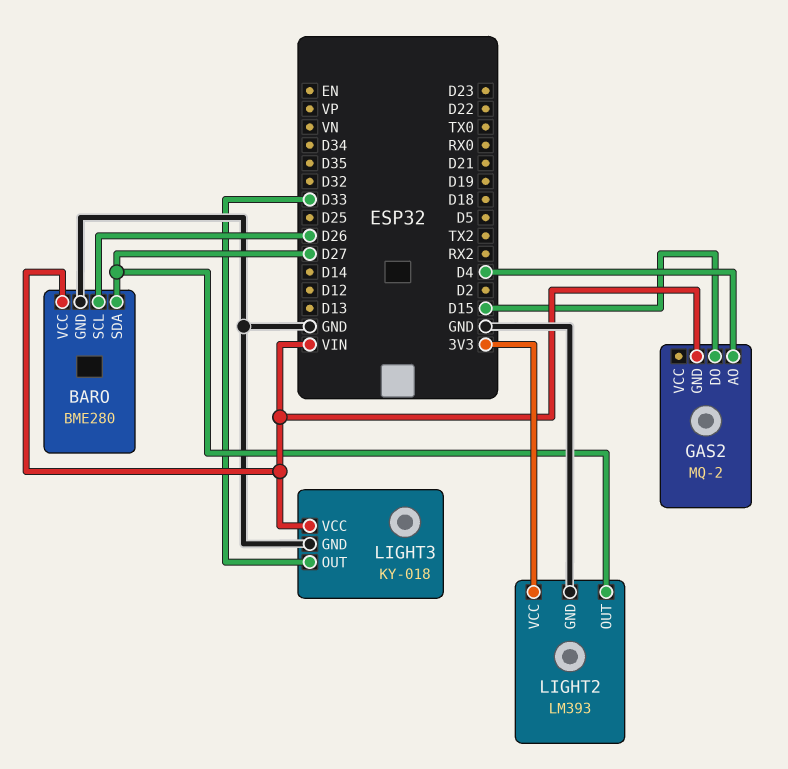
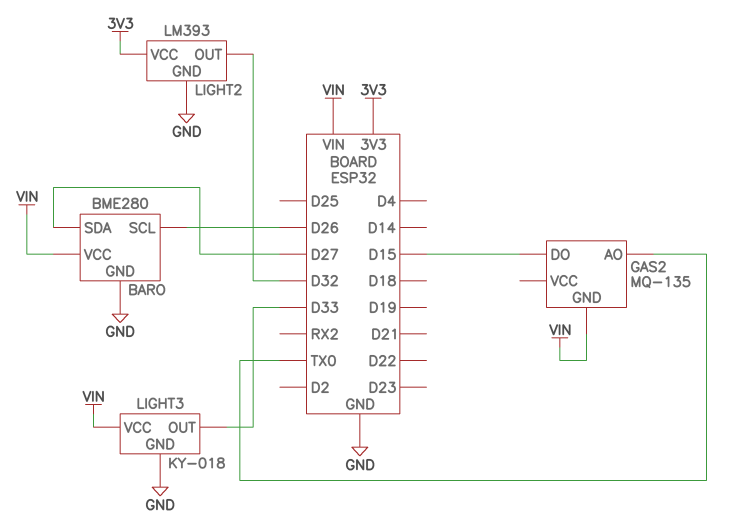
GAS2: MQ-2 -> MQ-135
GAS2 pin AO: D4 -> TX0
LIGHT2 pin OUT: D27 -> D32

